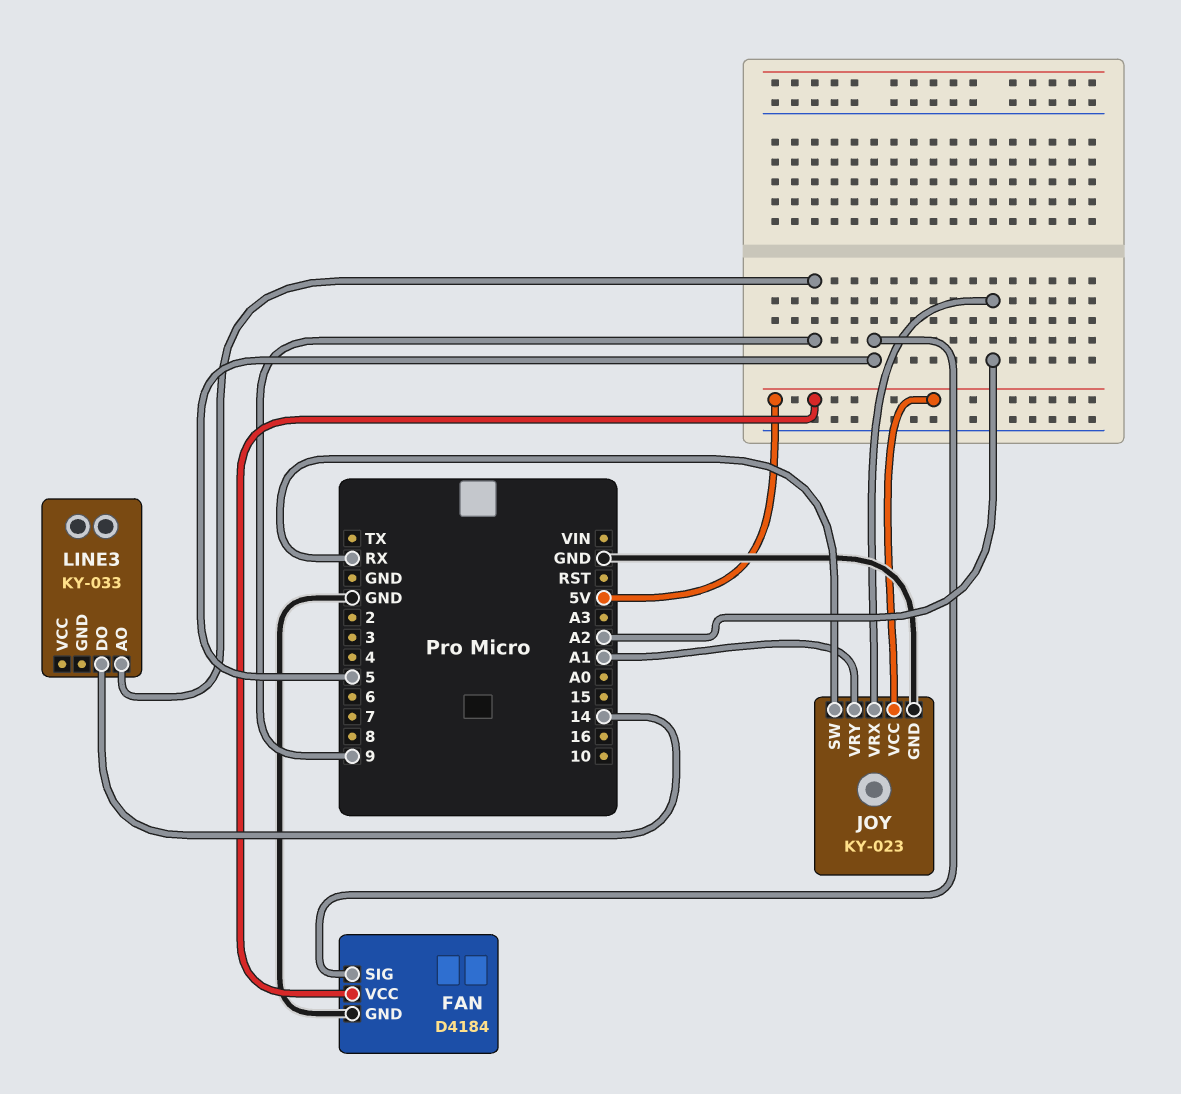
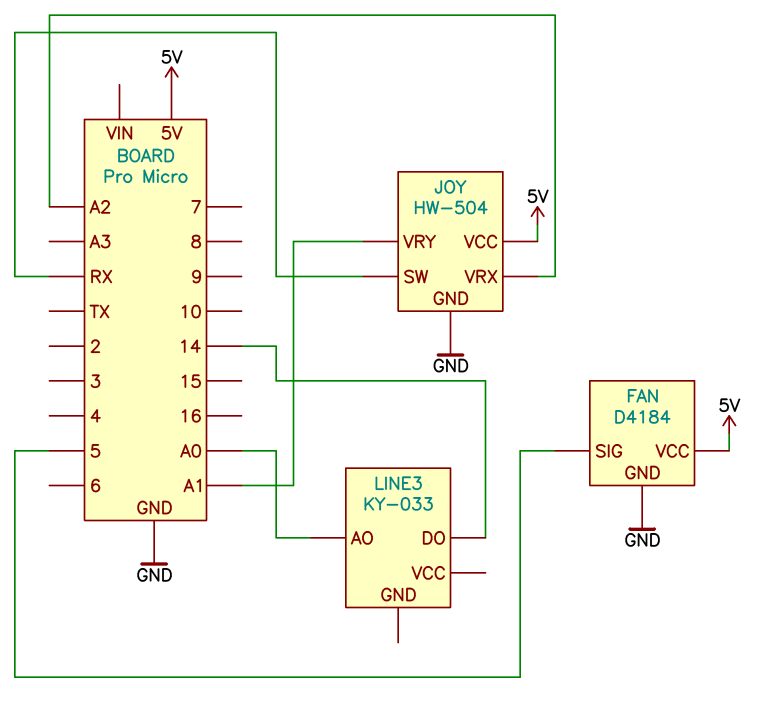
JOY: KY-023 -> HW-504
LINE3 pin AO: 9 -> A0

